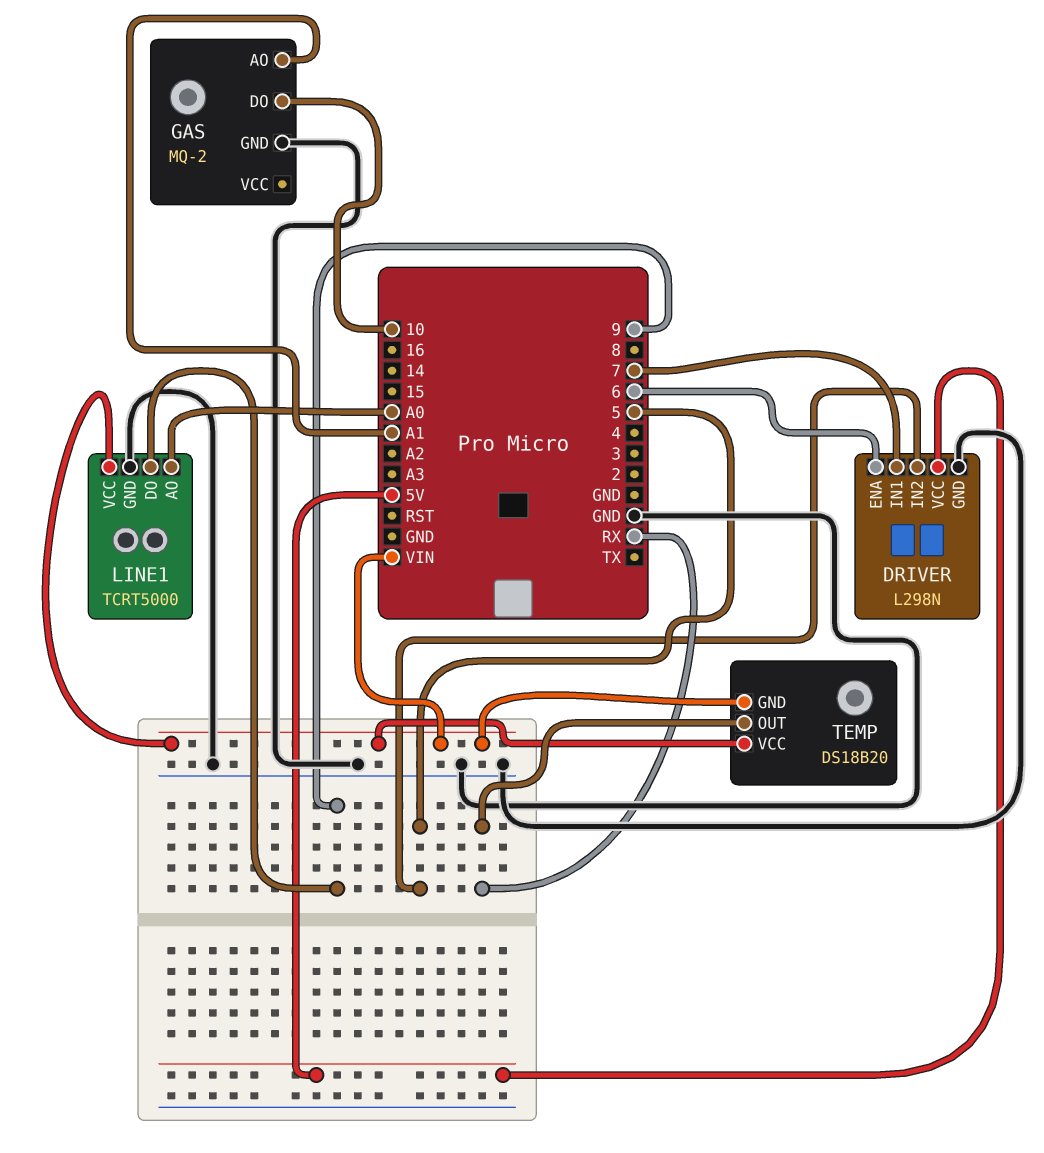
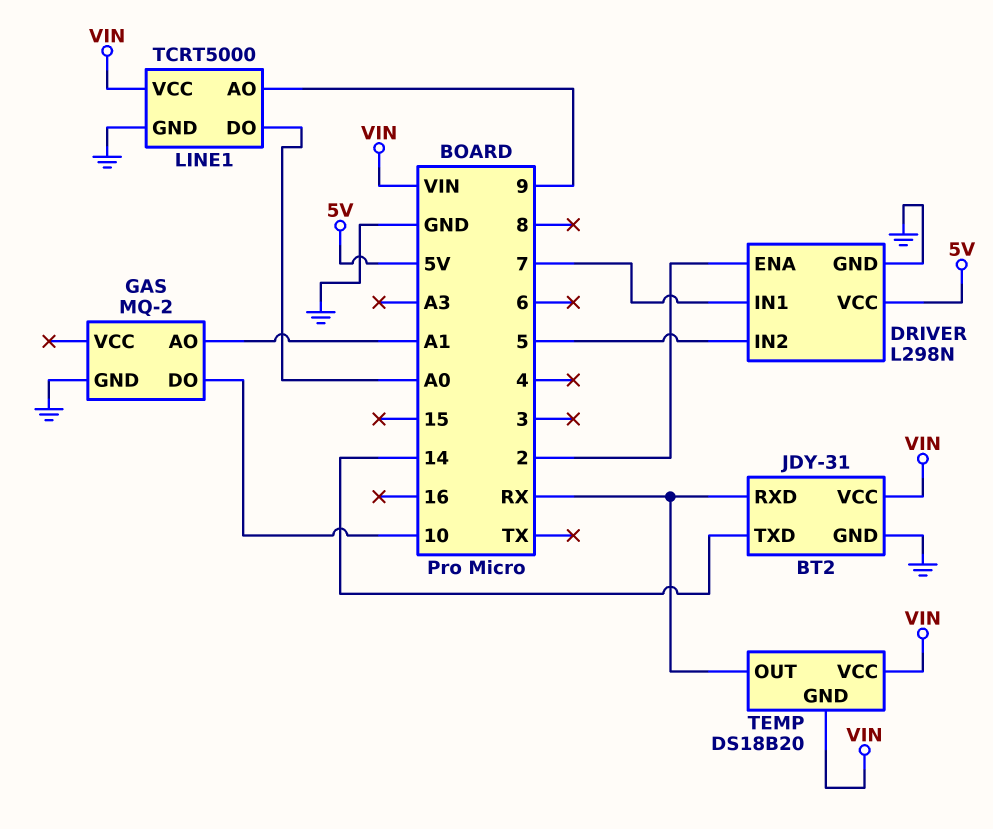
BT2: none -> JDY-31
BT2 pin GND: none -> GND
BT2 pin RXD: none -> RX
BT2 pin TXD: none -> 14
BT2 pin VCC: none -> VIN
DRIVER pin ENA: 6 -> 2
LINE1 pin AO: A0 -> 9
LINE1 pin DO: 9 -> A0

